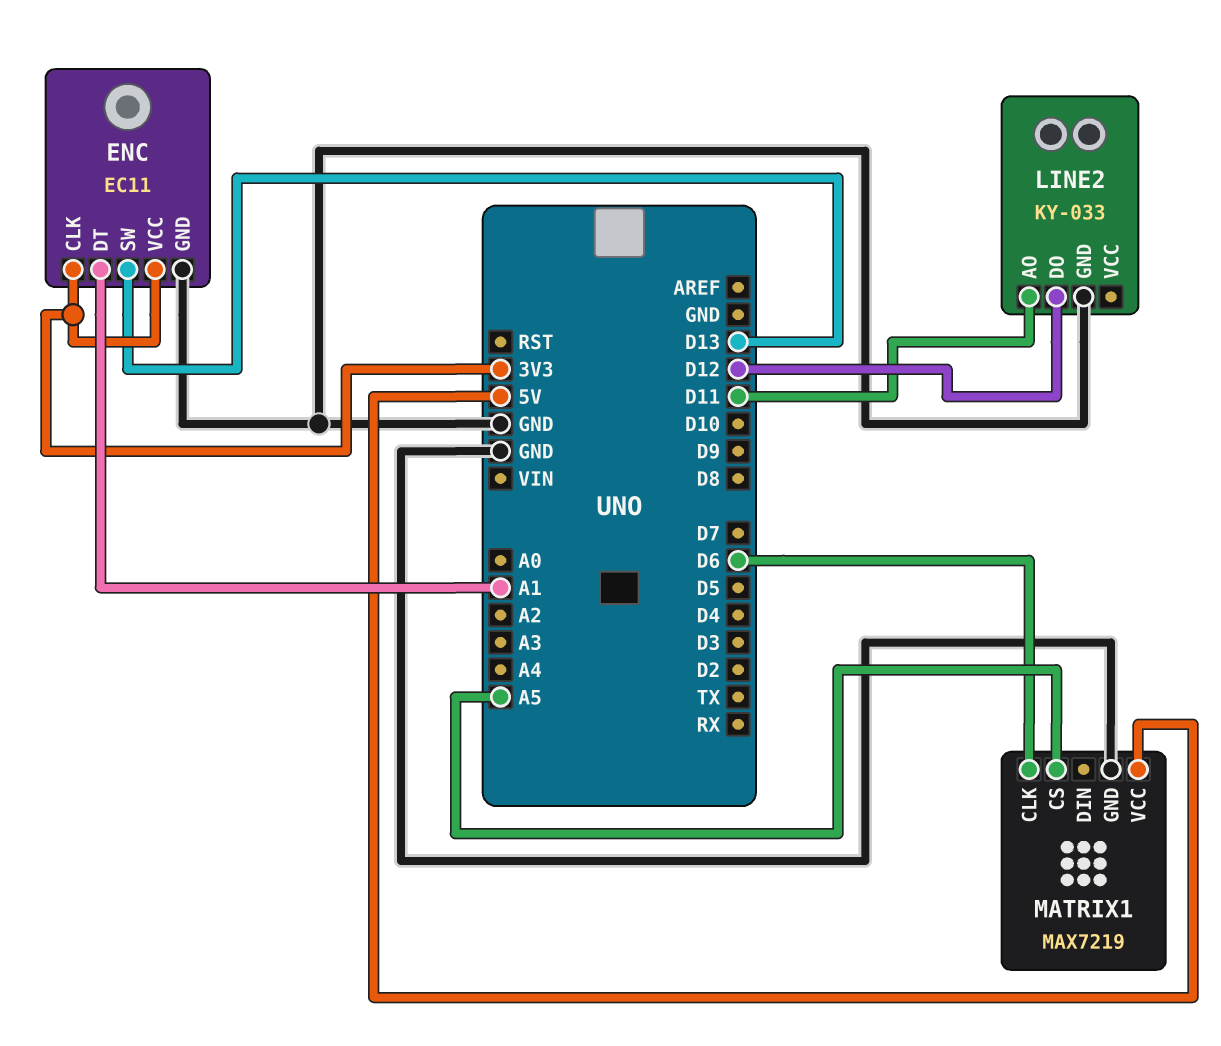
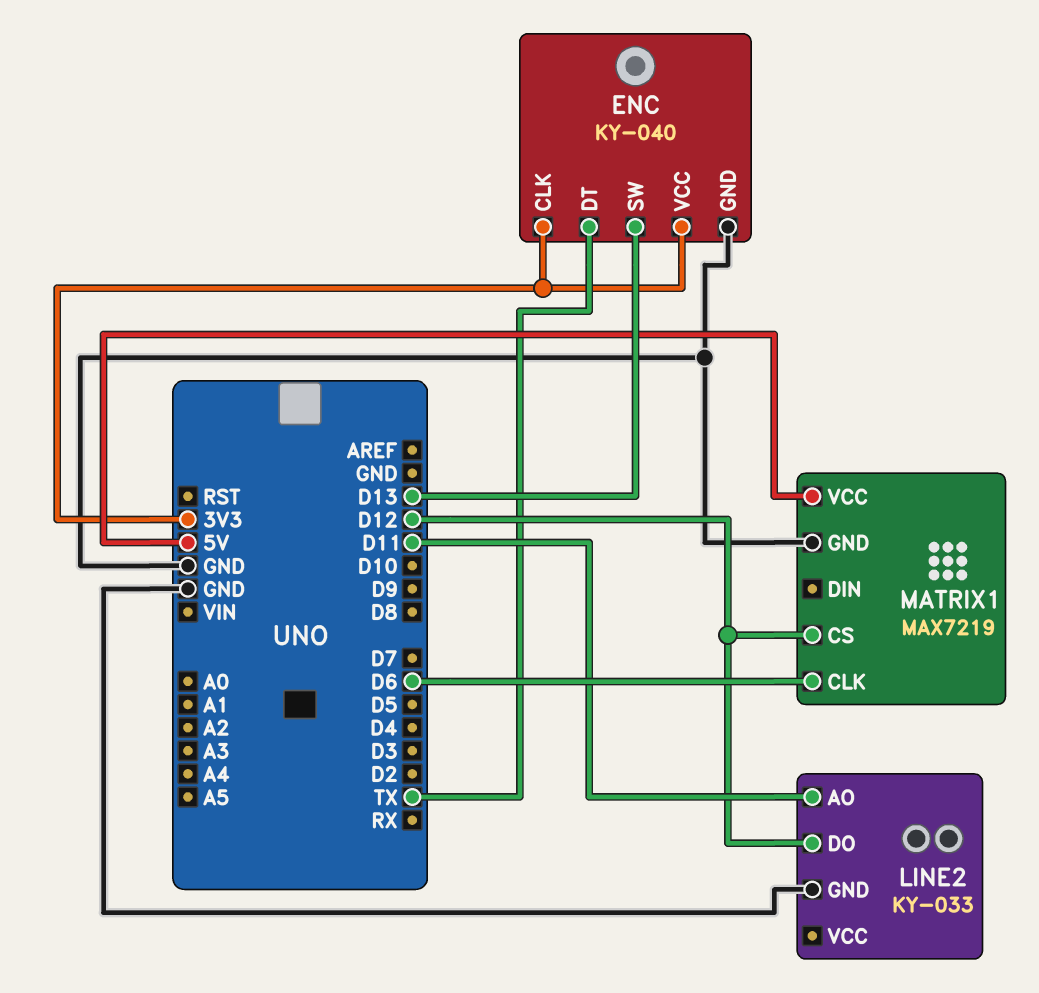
ENC: EC11 -> KY-040
ENC pin DT: A1 -> TX
MATRIX1 pin CS: A5 -> D12

